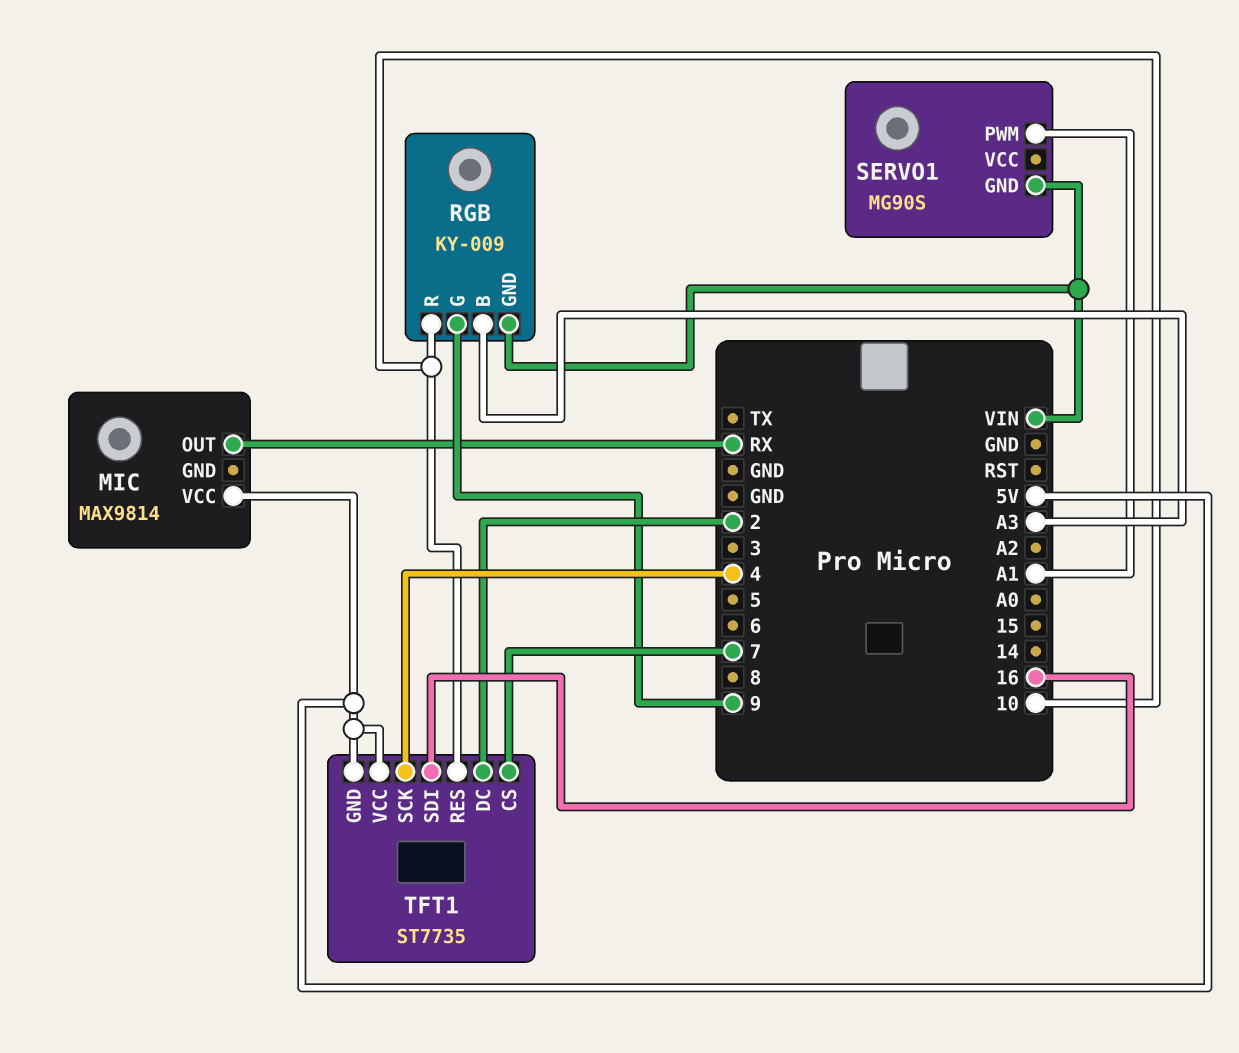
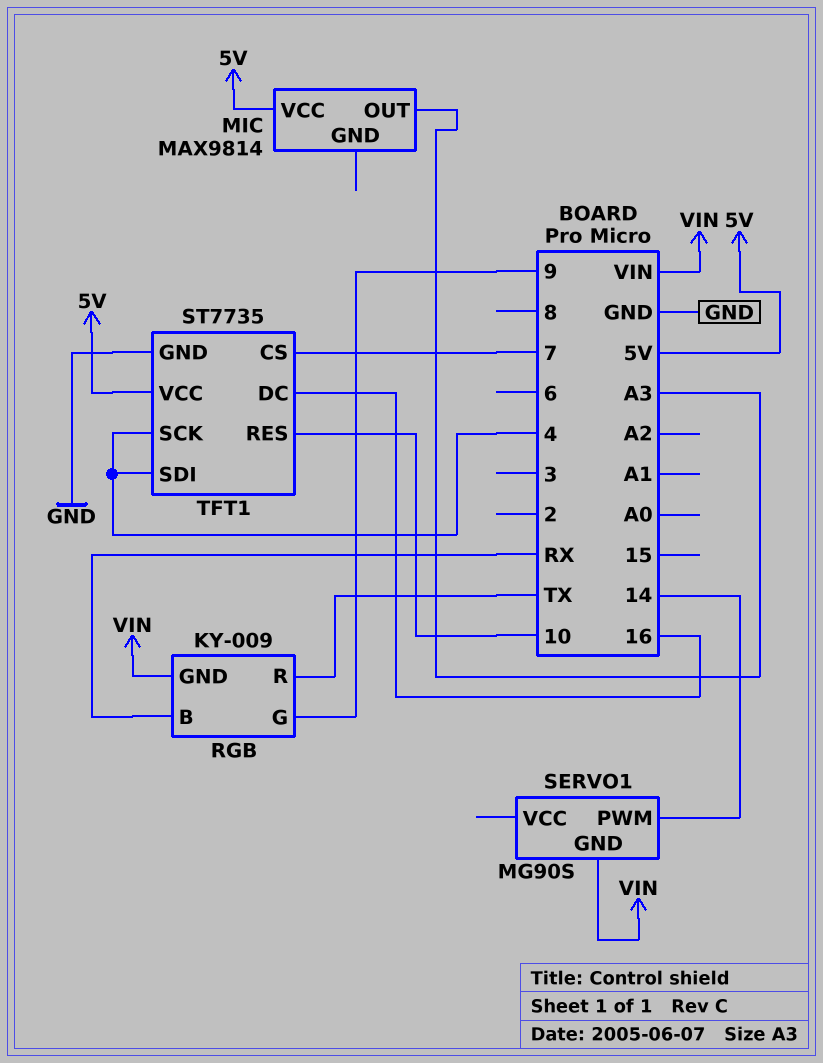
MIC pin OUT: RX -> A3
RGB pin B: A3 -> RX
RGB pin R: 10 -> TX
SERVO1 pin PWM: A1 -> 14
TFT1 pin DC: 2 -> 16
TFT1 pin GND: 5V -> GND
TFT1 pin SDI: 16 -> 4

